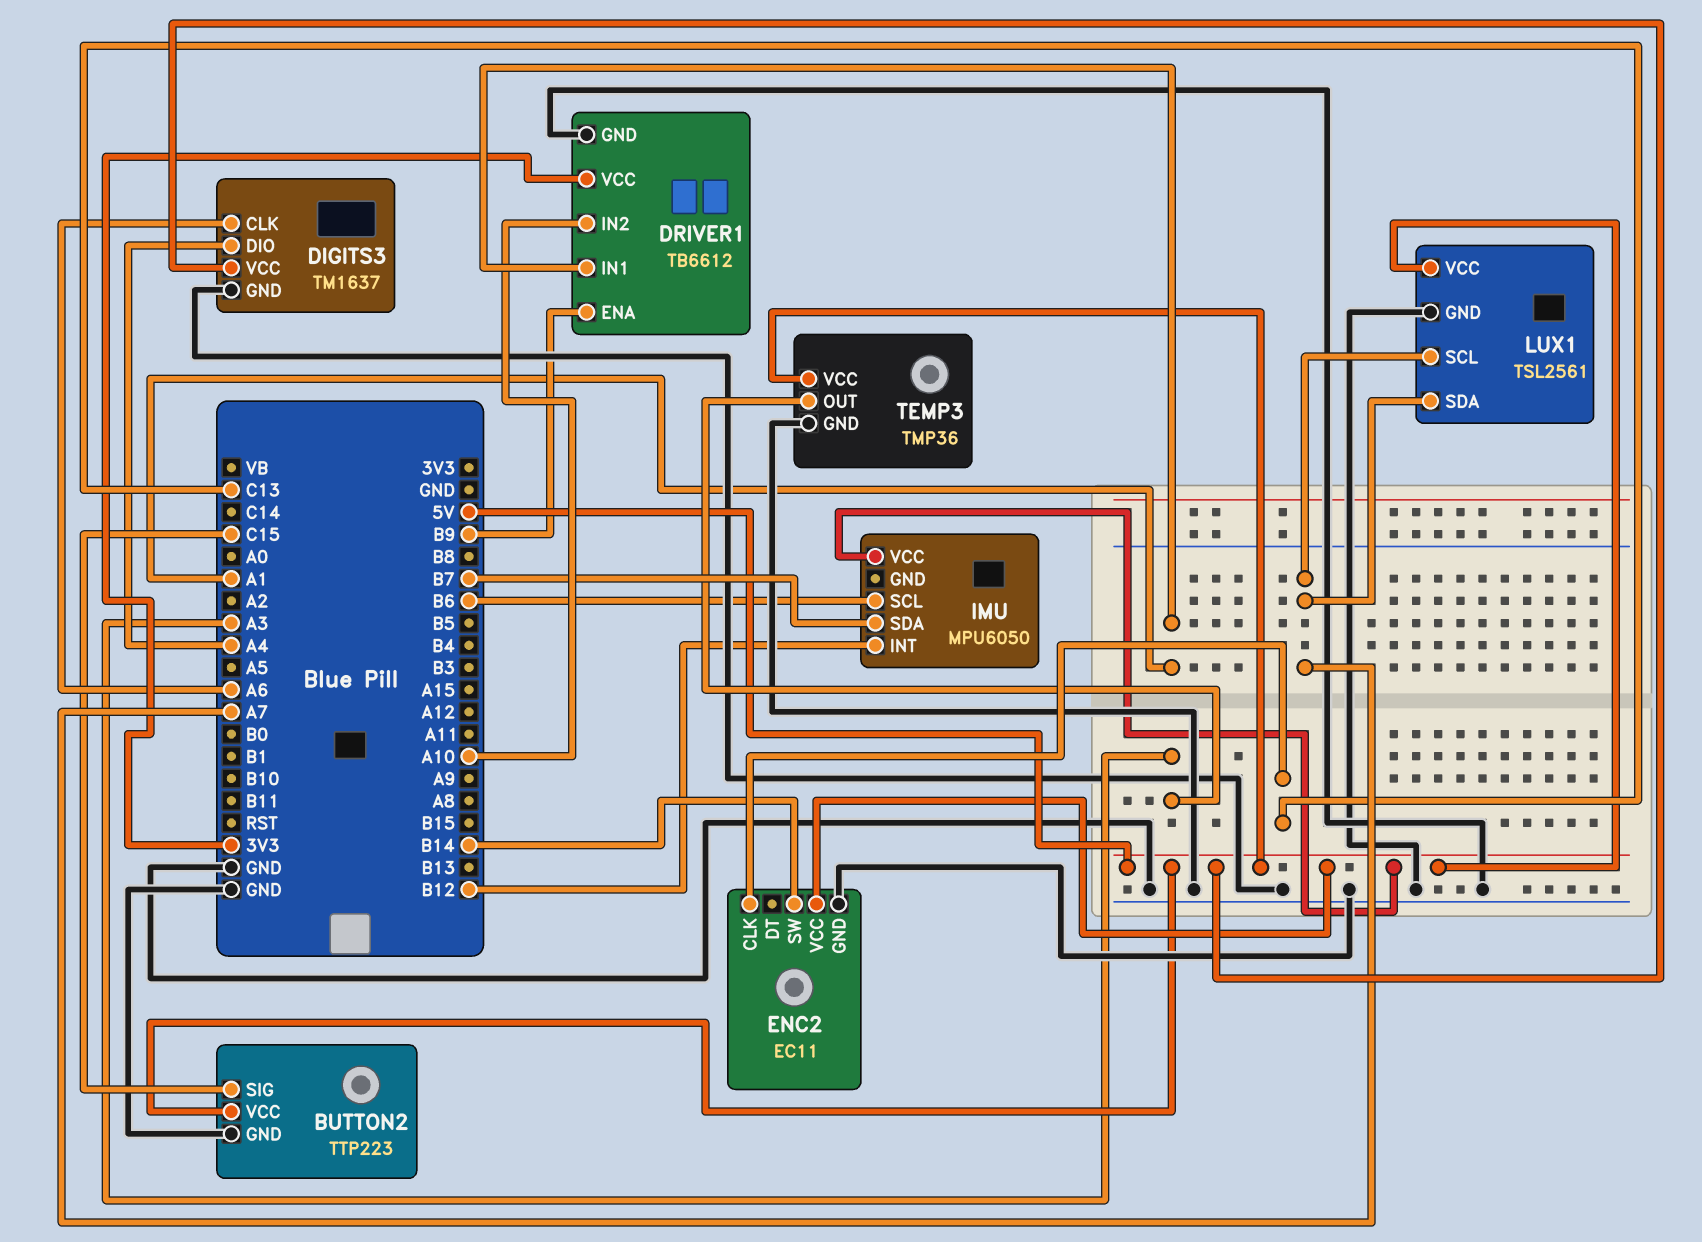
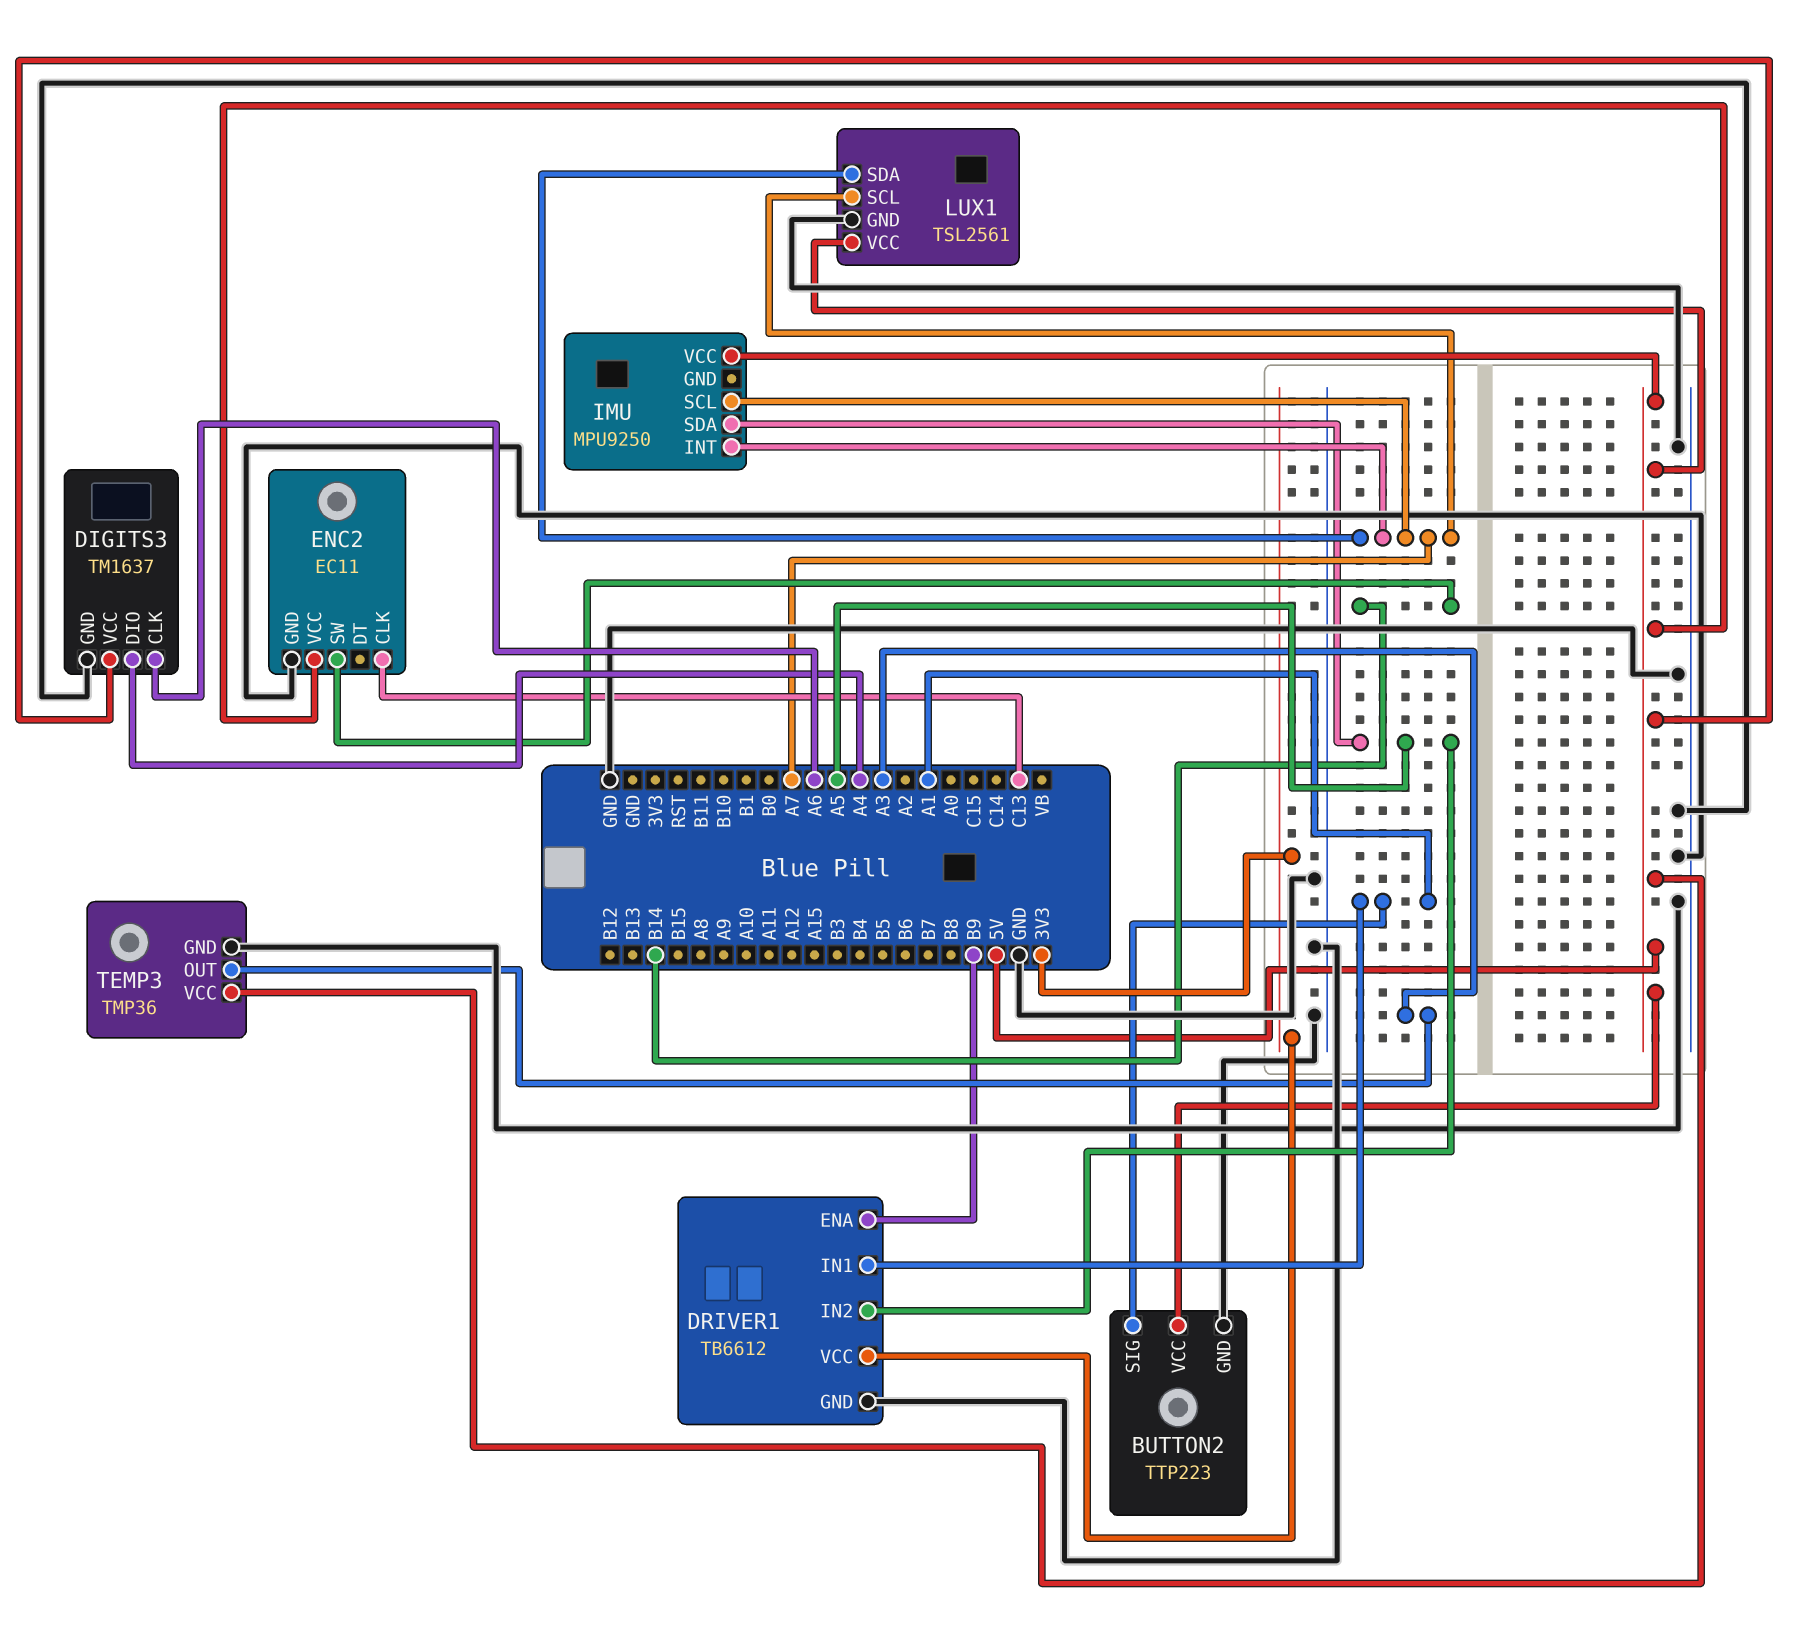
BUTTON2 pin SIG: C15 -> A1
DRIVER1 pin IN2: A10 -> A5
IMU: MPU6050 -> MPU9250
IMU pin INT: B12 -> A7
IMU pin SCL: B6 -> A7
IMU pin SDA: B7 -> A5

